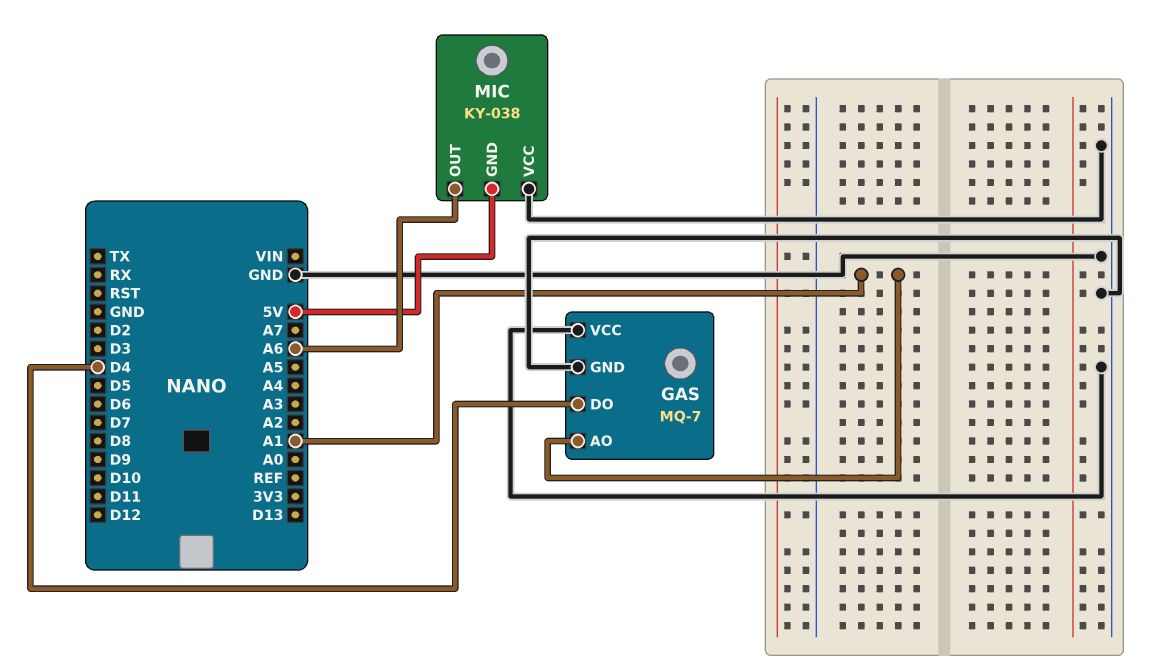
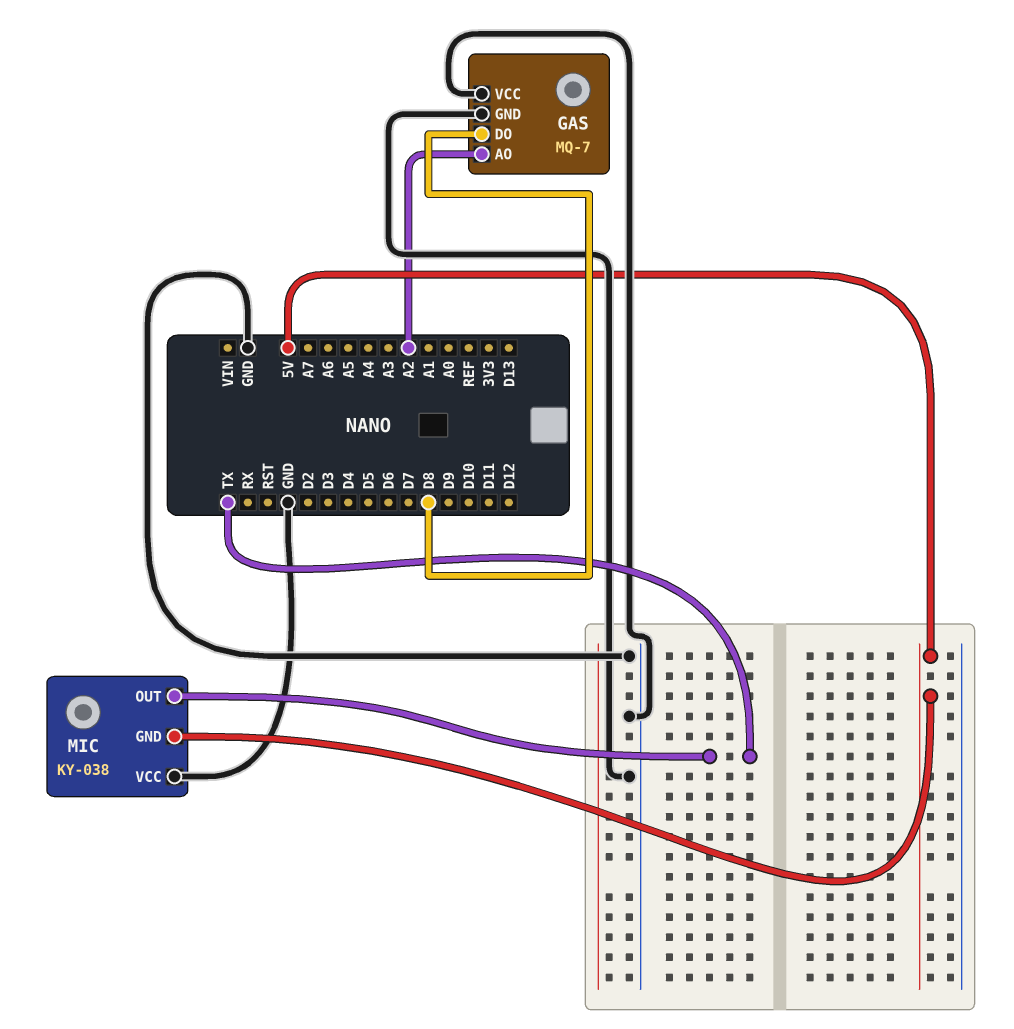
GAS pin AO: A1 -> A2
GAS pin DO: D4 -> D8
MIC pin OUT: A6 -> TX

